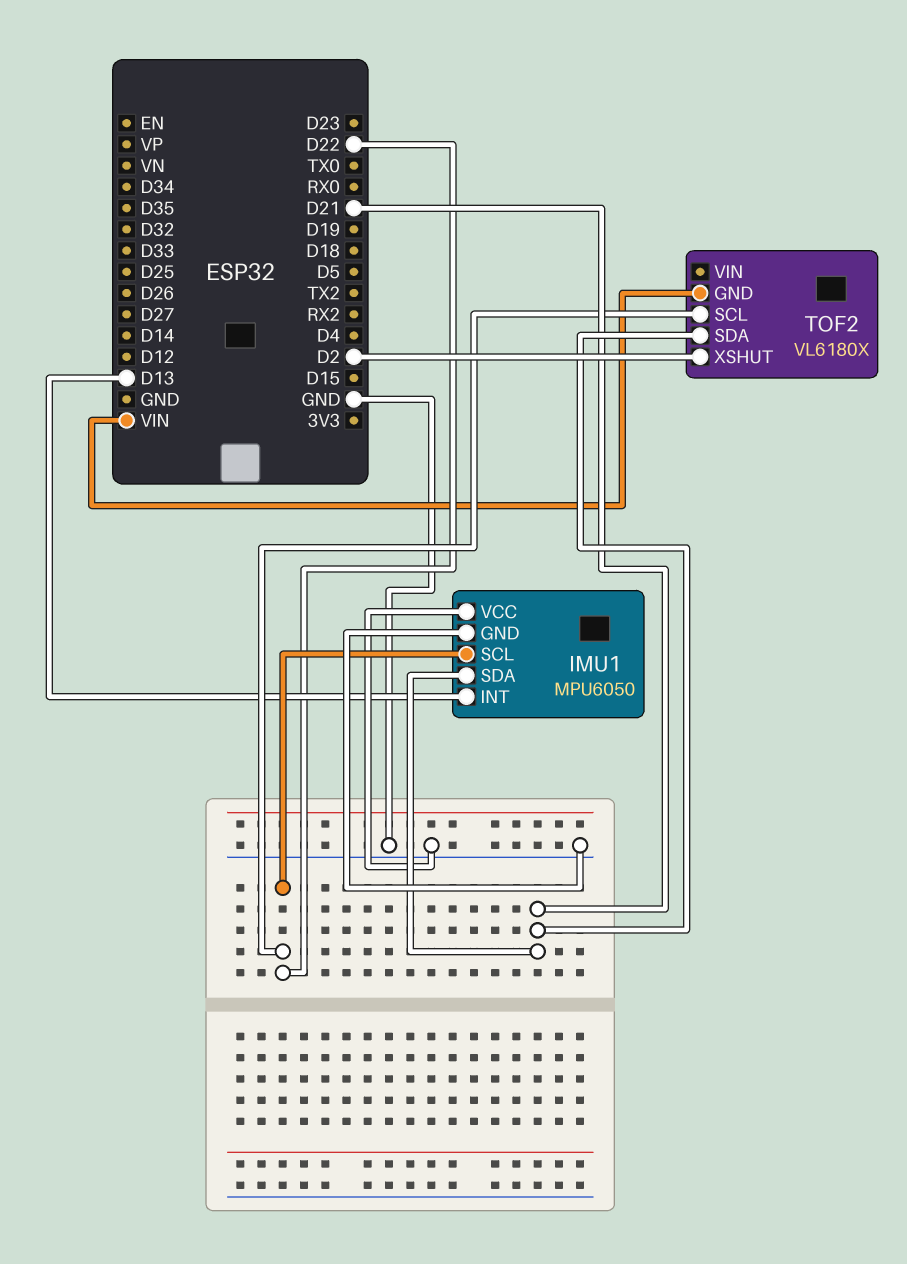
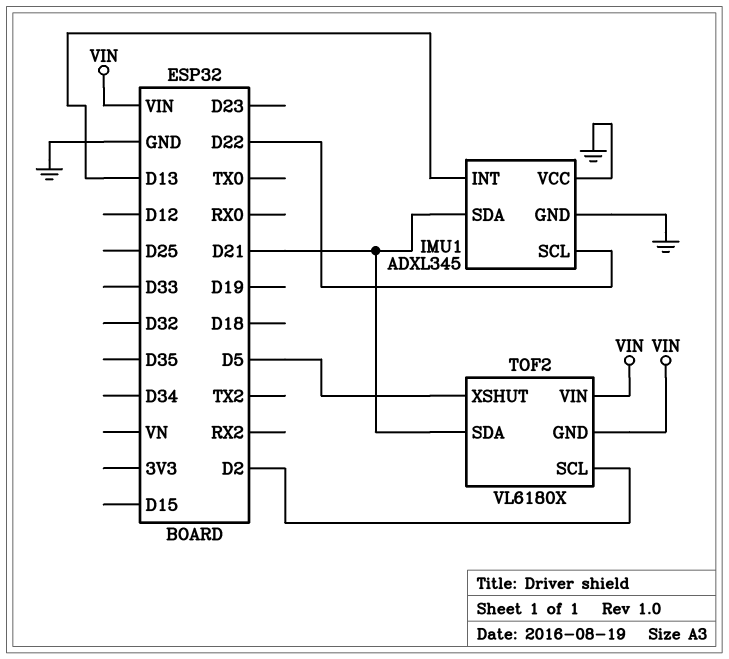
IMU1: MPU6050 -> ADXL345
TOF2 pin SCL: D22 -> D2
TOF2 pin VIN: none -> VIN
TOF2 pin XSHUT: D2 -> D5

